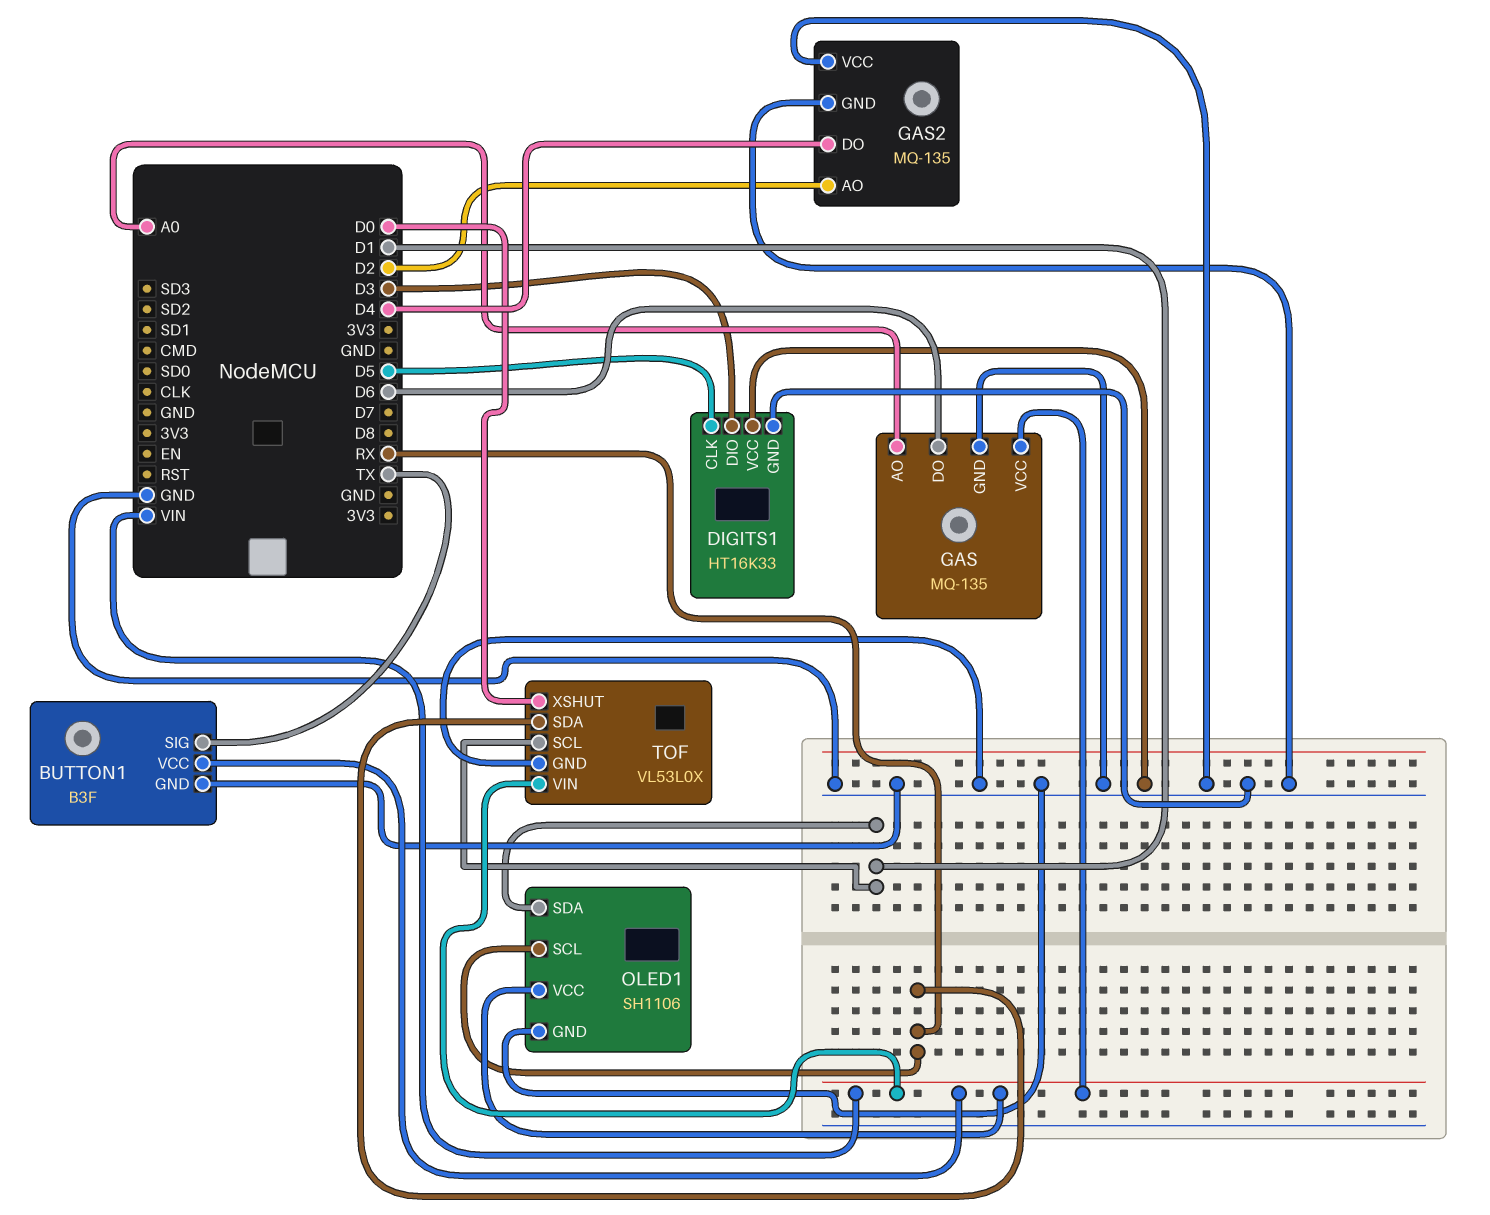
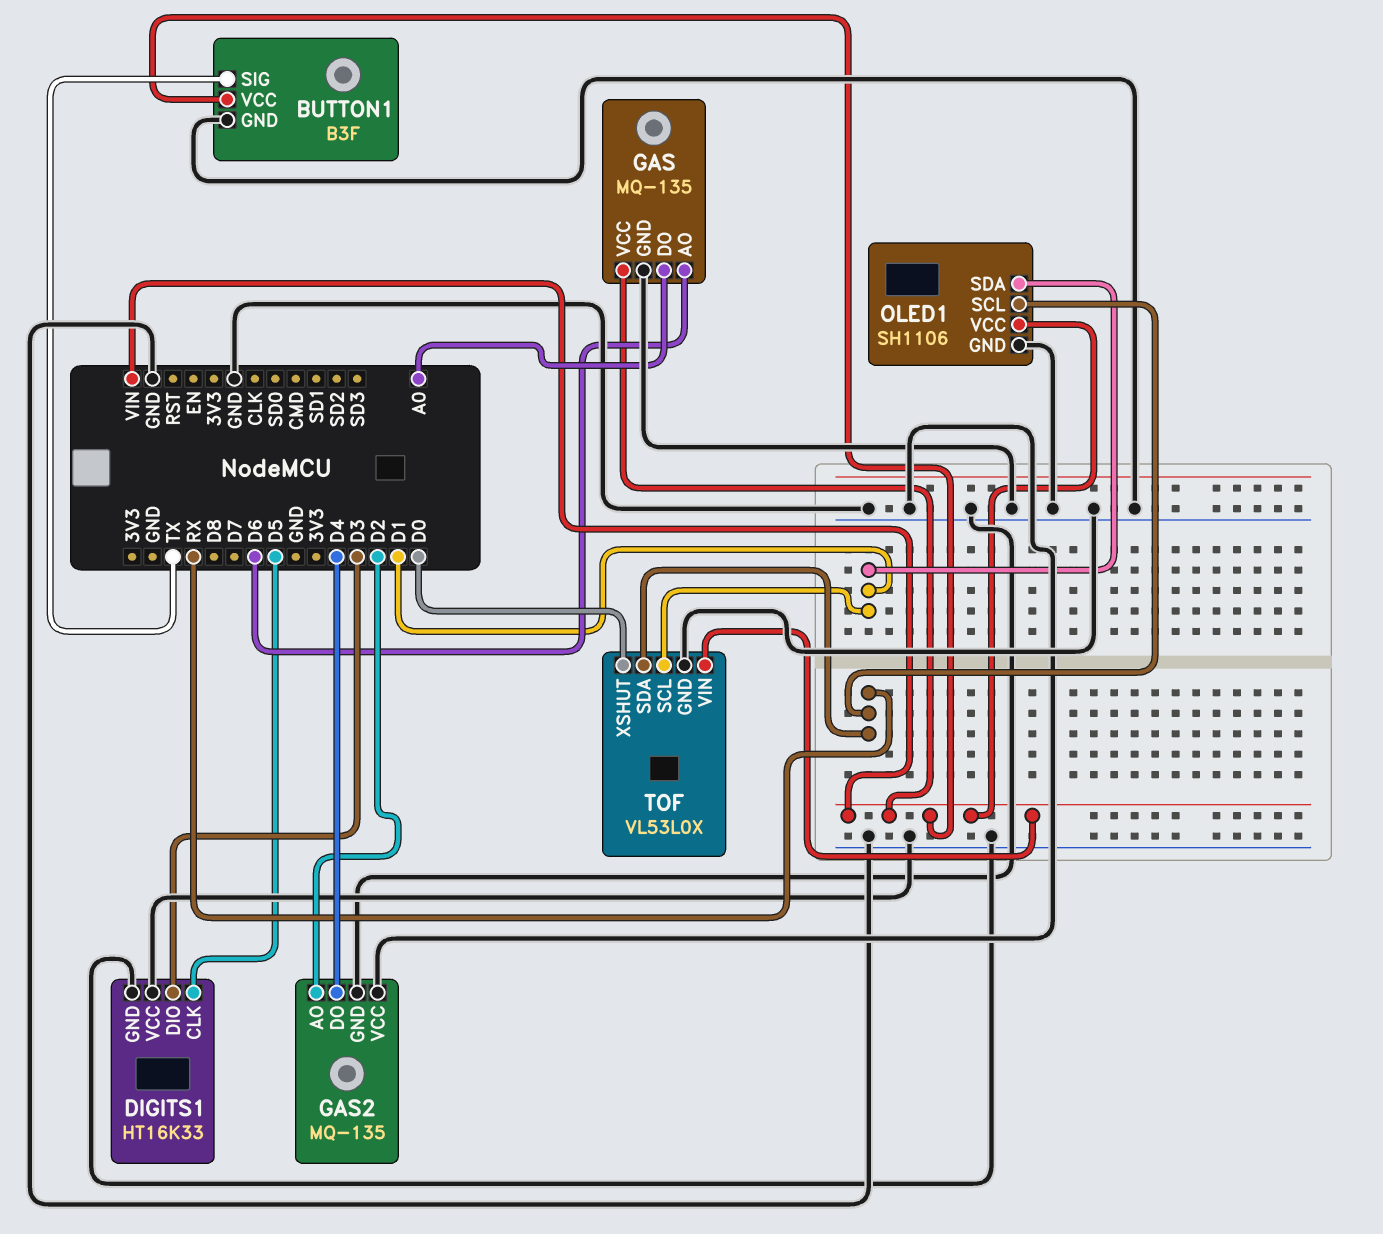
GAS pin AO: A0 -> D6
GAS pin DO: D6 -> A0

